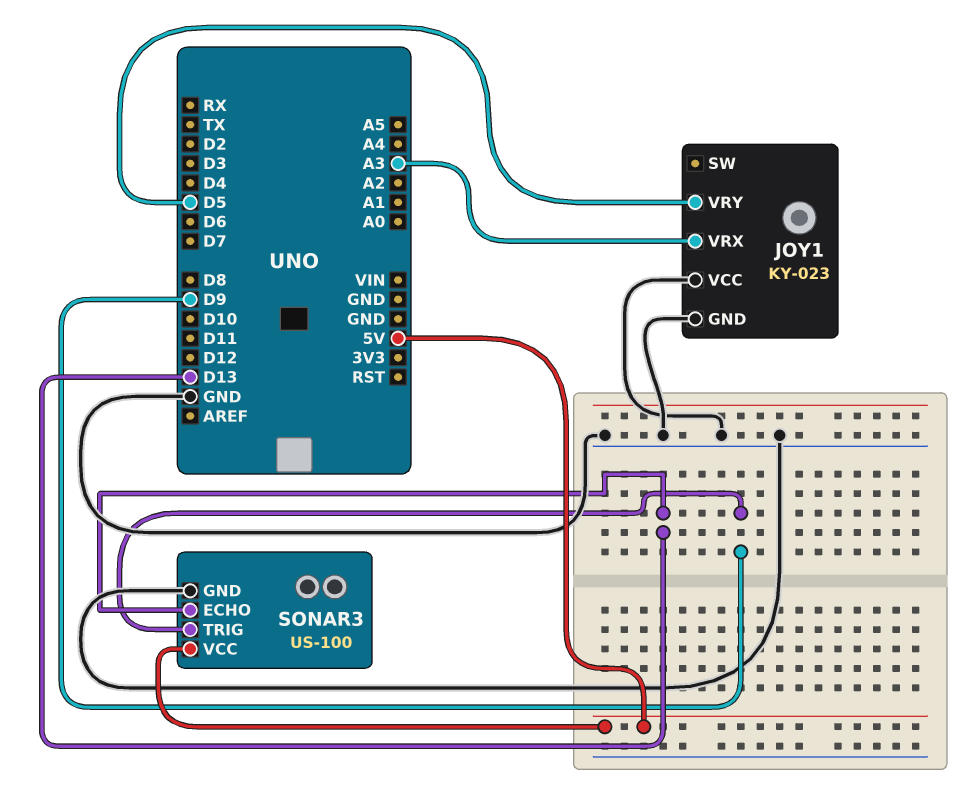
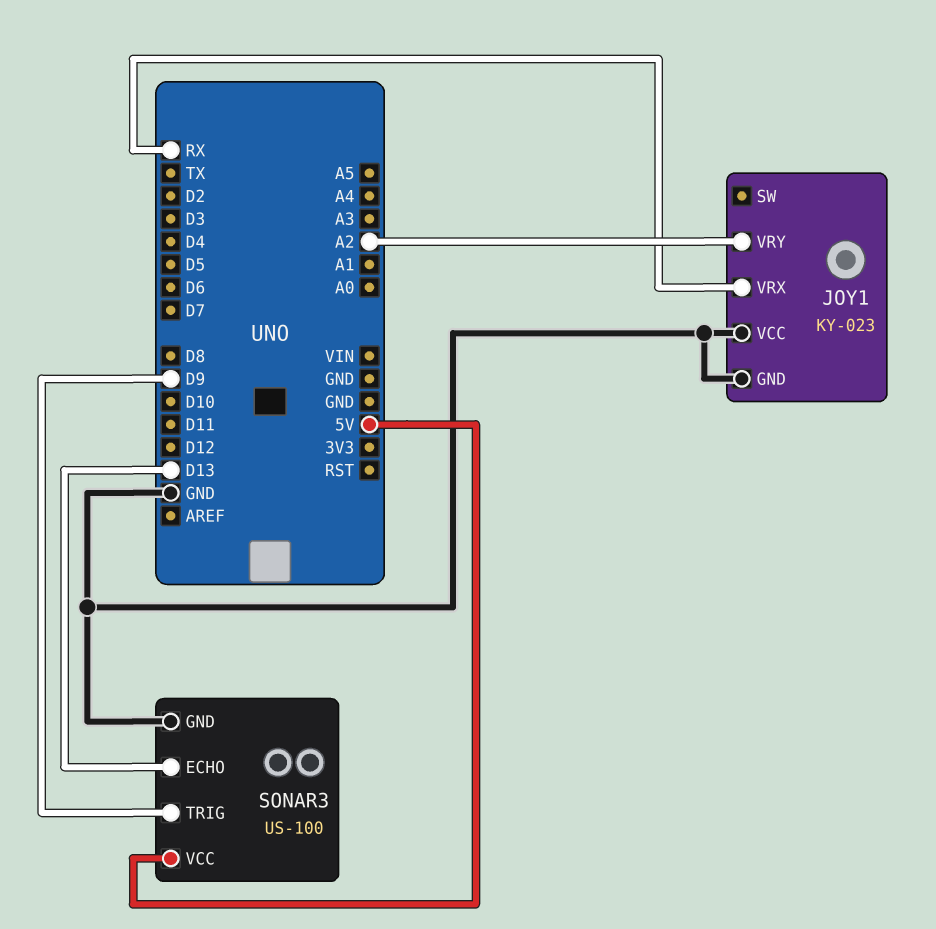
JOY1 pin VRX: A3 -> RX
JOY1 pin VRY: D5 -> A2

